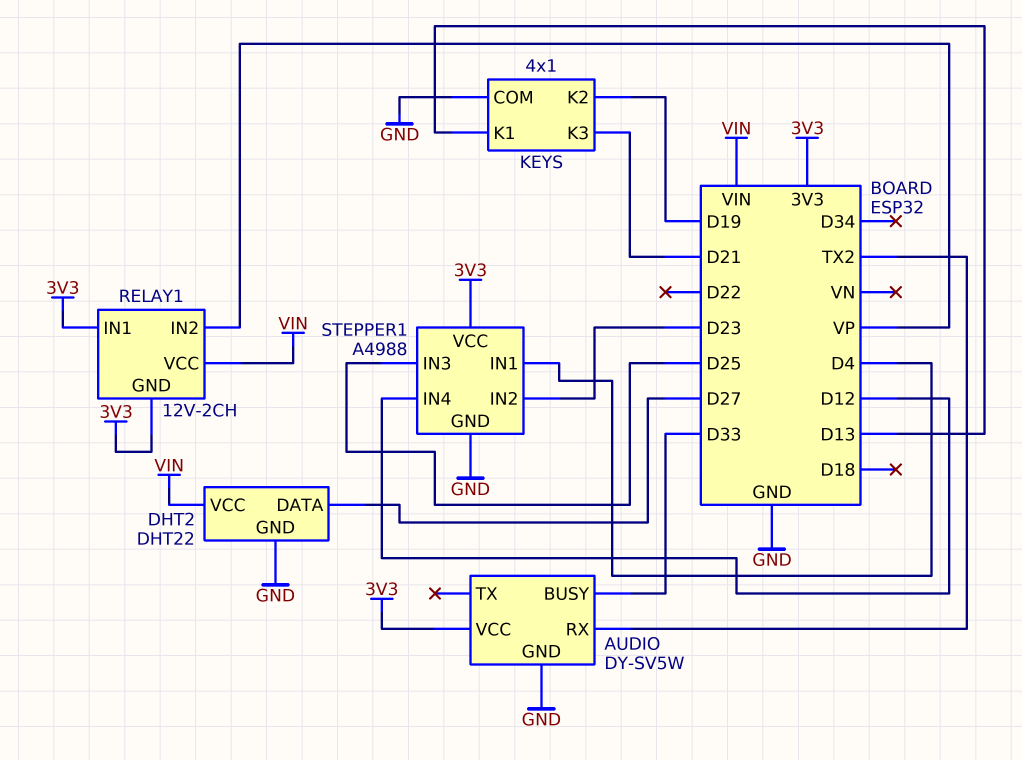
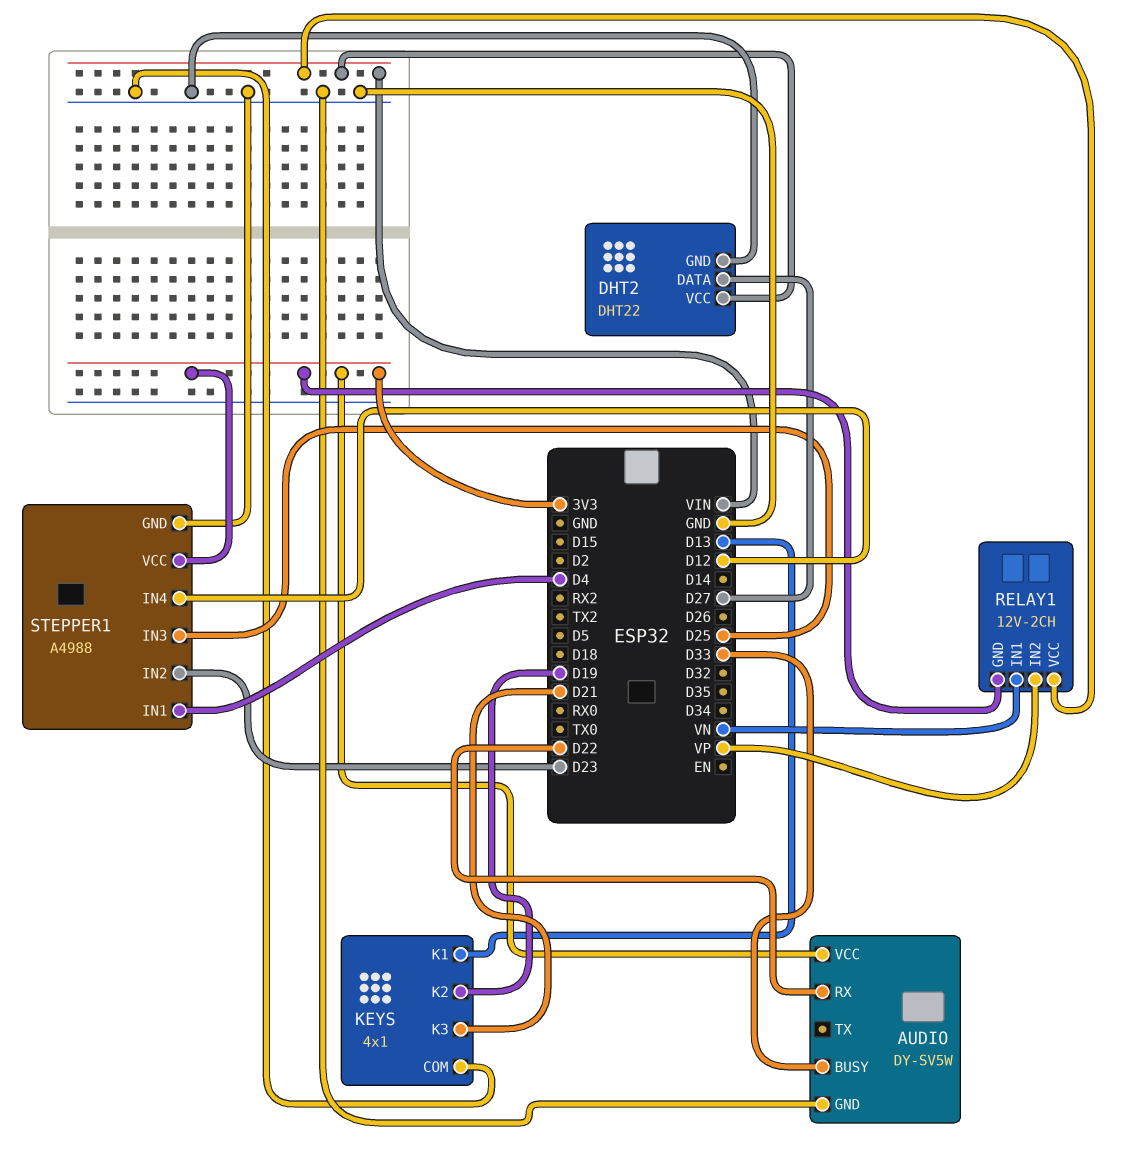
AUDIO pin RX: TX2 -> D22
RELAY1 pin IN1: 3V3 -> VN

